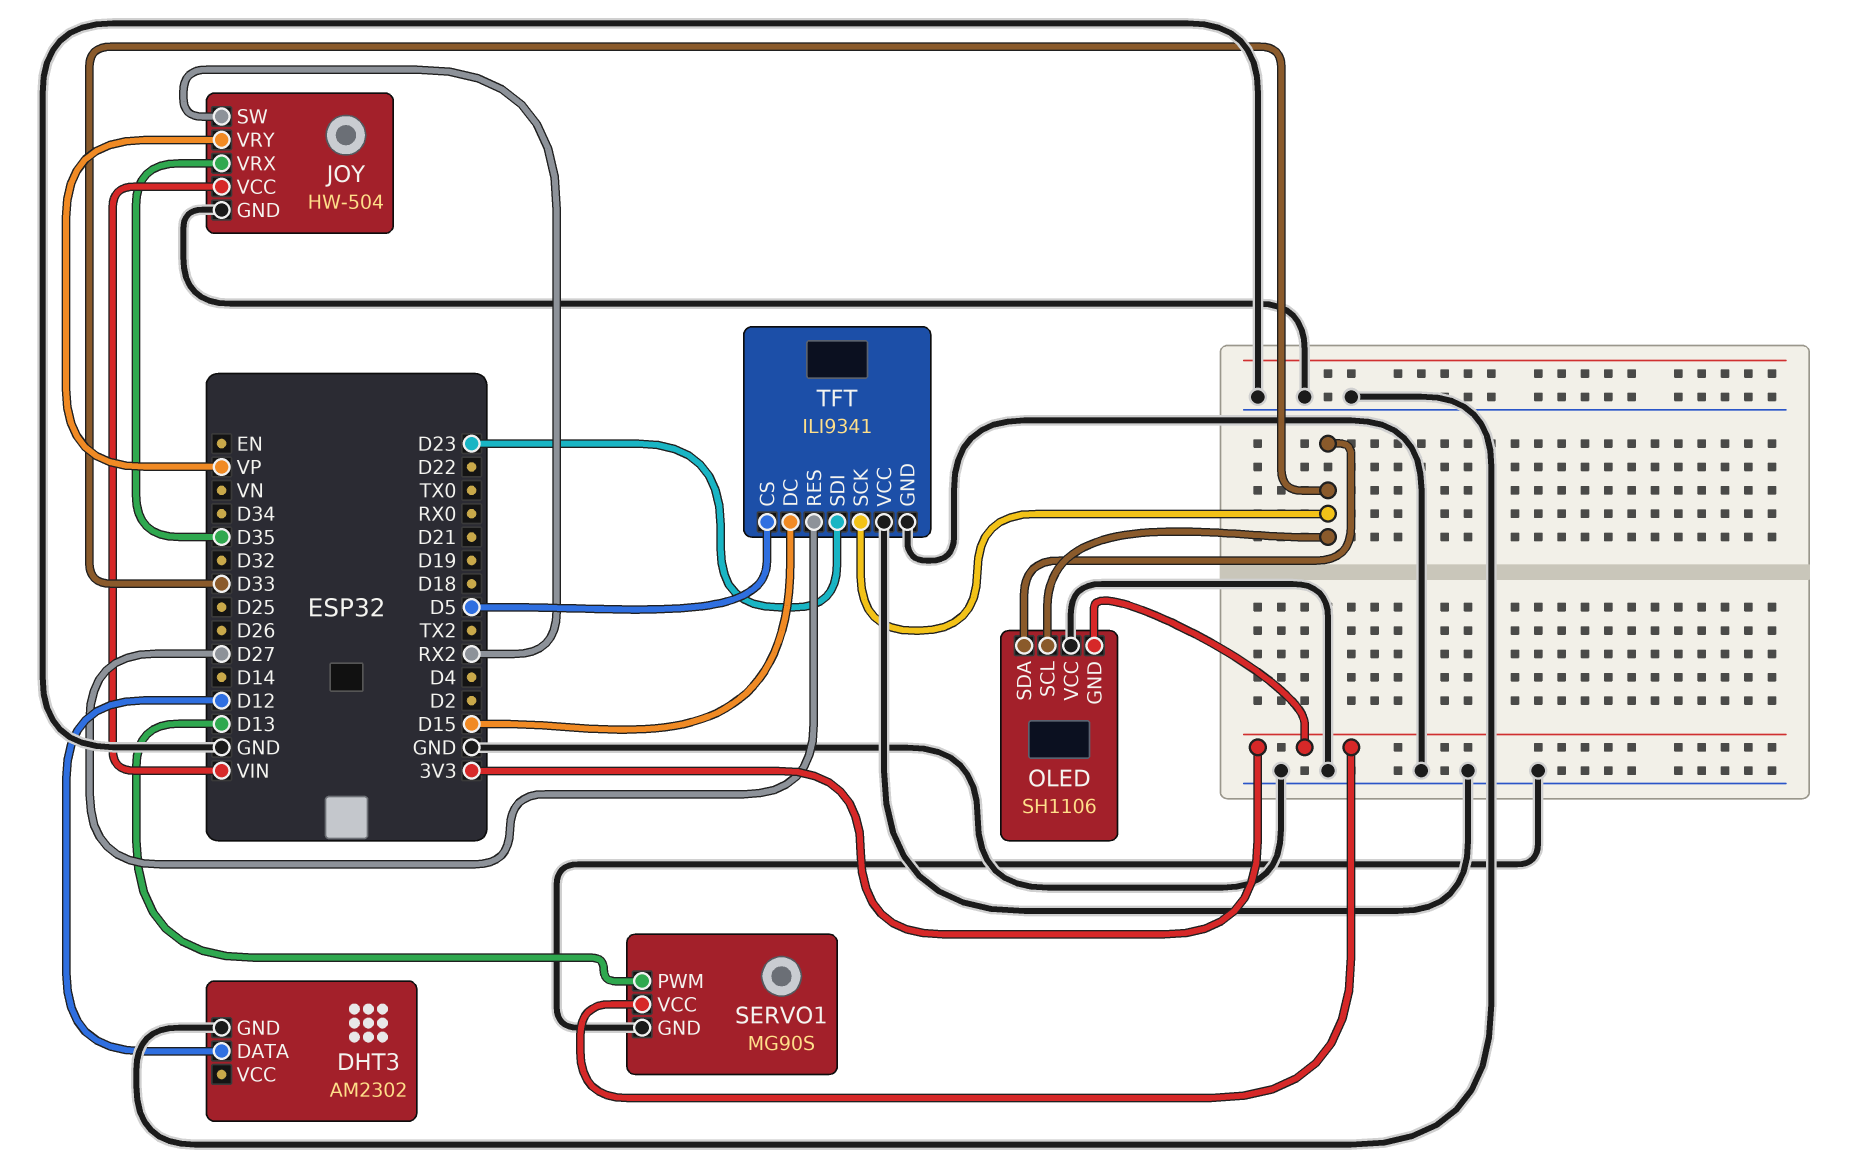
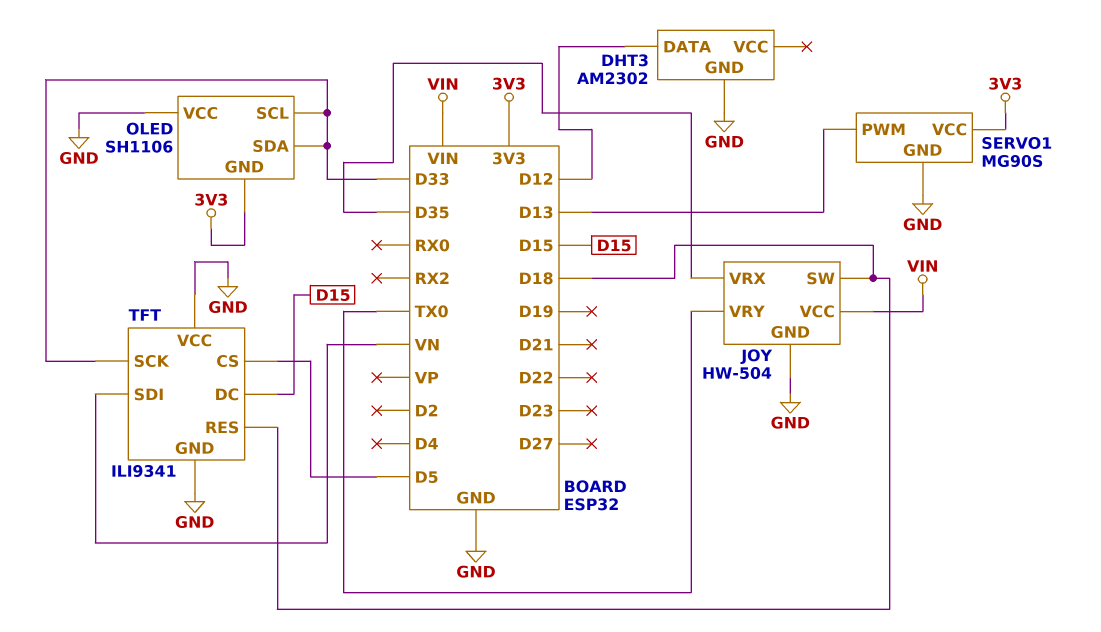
JOY pin SW: RX2 -> D18
JOY pin VRY: VP -> TX0
TFT pin RES: D27 -> D18
TFT pin SDI: D23 -> VN

